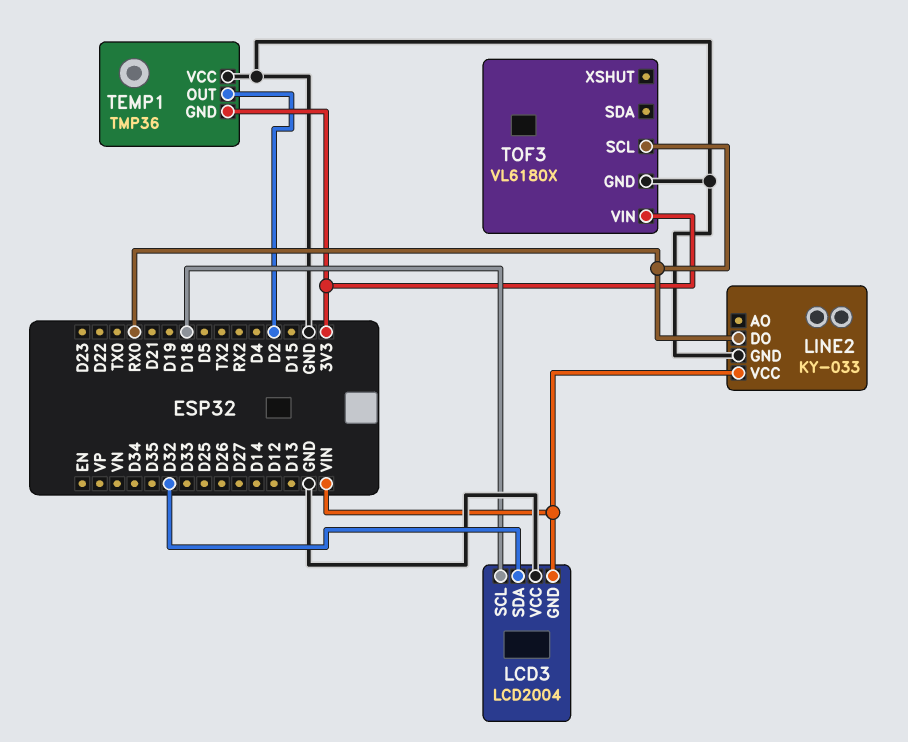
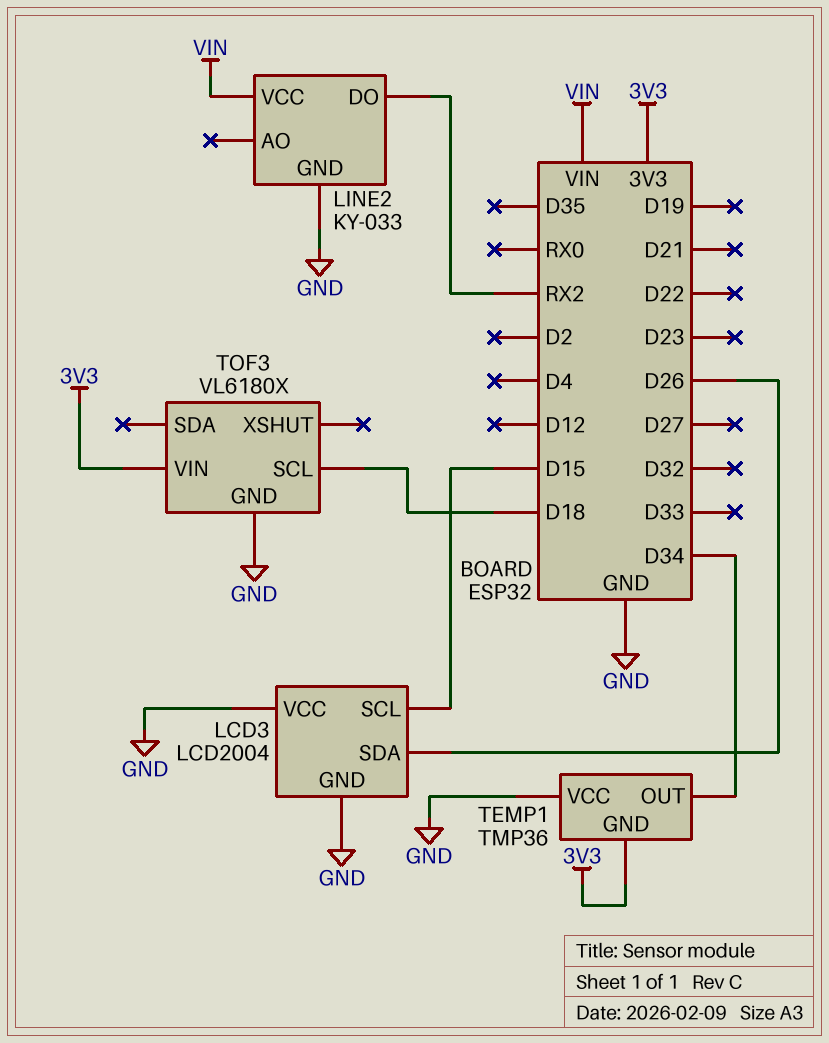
LCD3 pin GND: VIN -> GND
LCD3 pin SCL: D18 -> D15
LCD3 pin SDA: D32 -> D26
LINE2 pin DO: RX0 -> RX2
TEMP1 pin OUT: D2 -> D34
TOF3 pin SCL: RX0 -> D18

